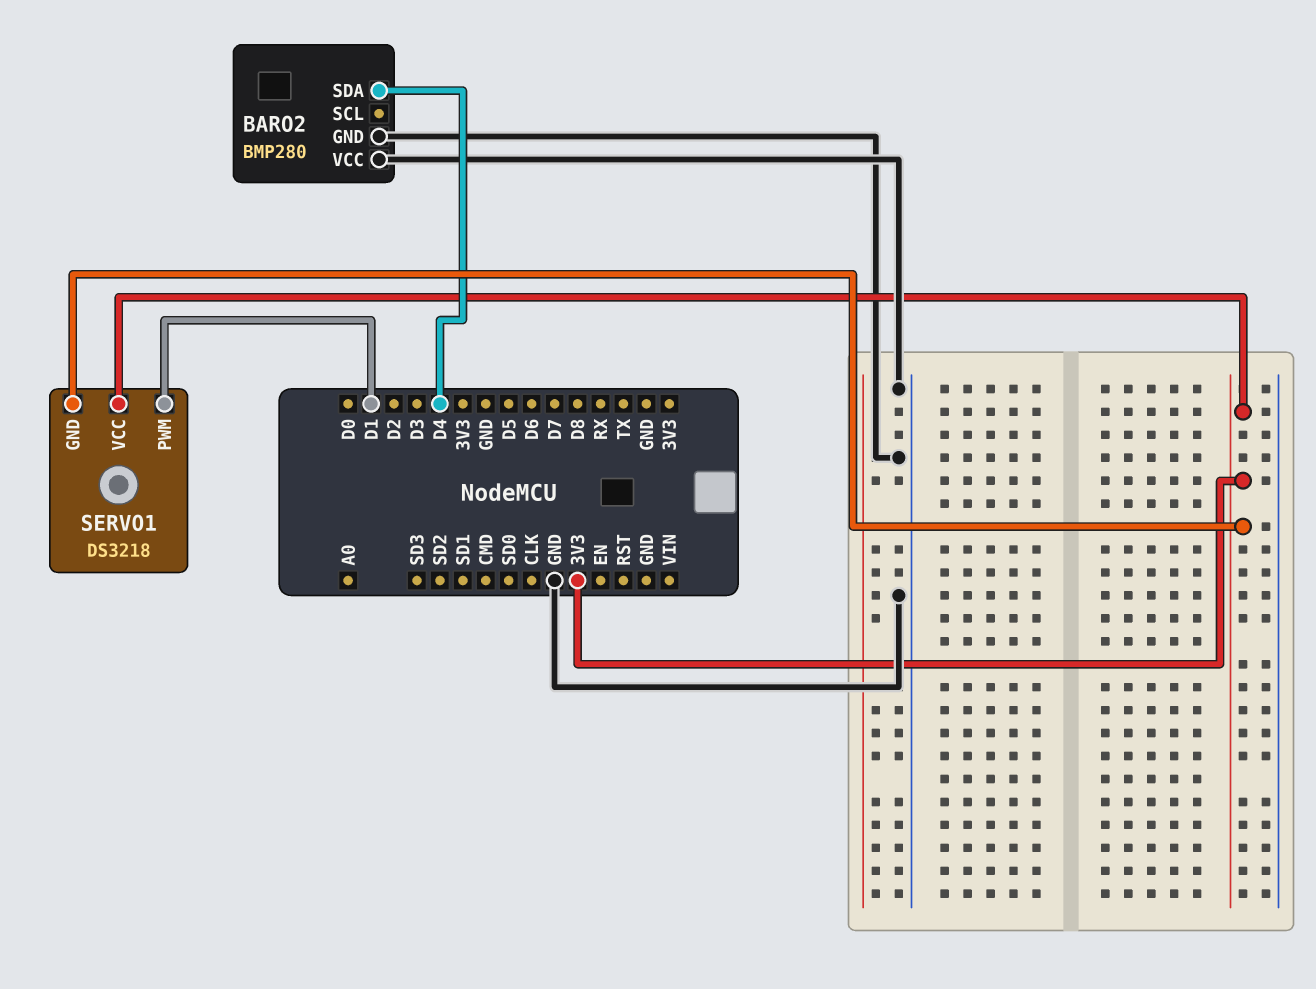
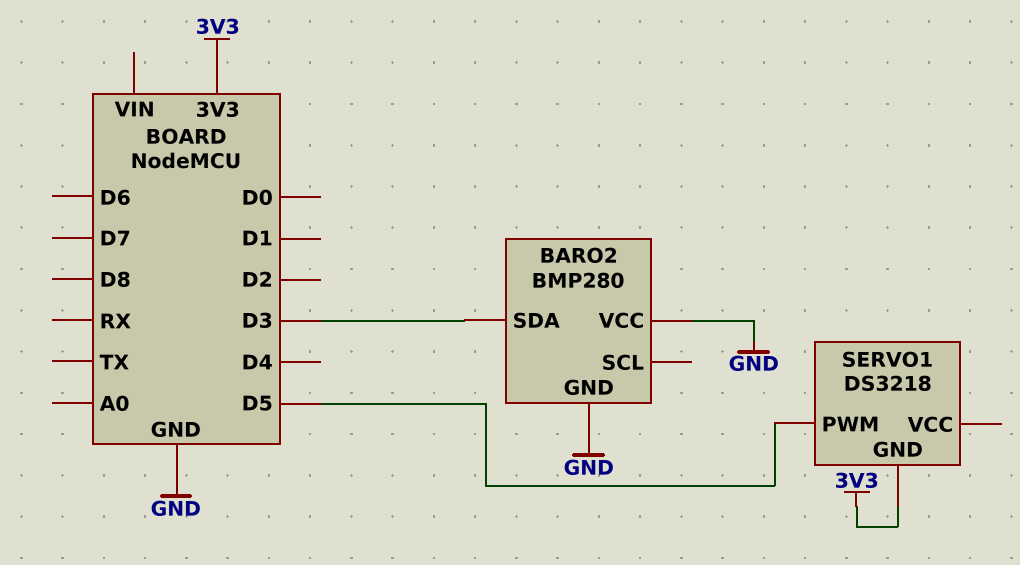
BARO2 pin SDA: D4 -> D3
SERVO1 pin PWM: D1 -> D5
SERVO1 pin VCC: 3V3 -> none

